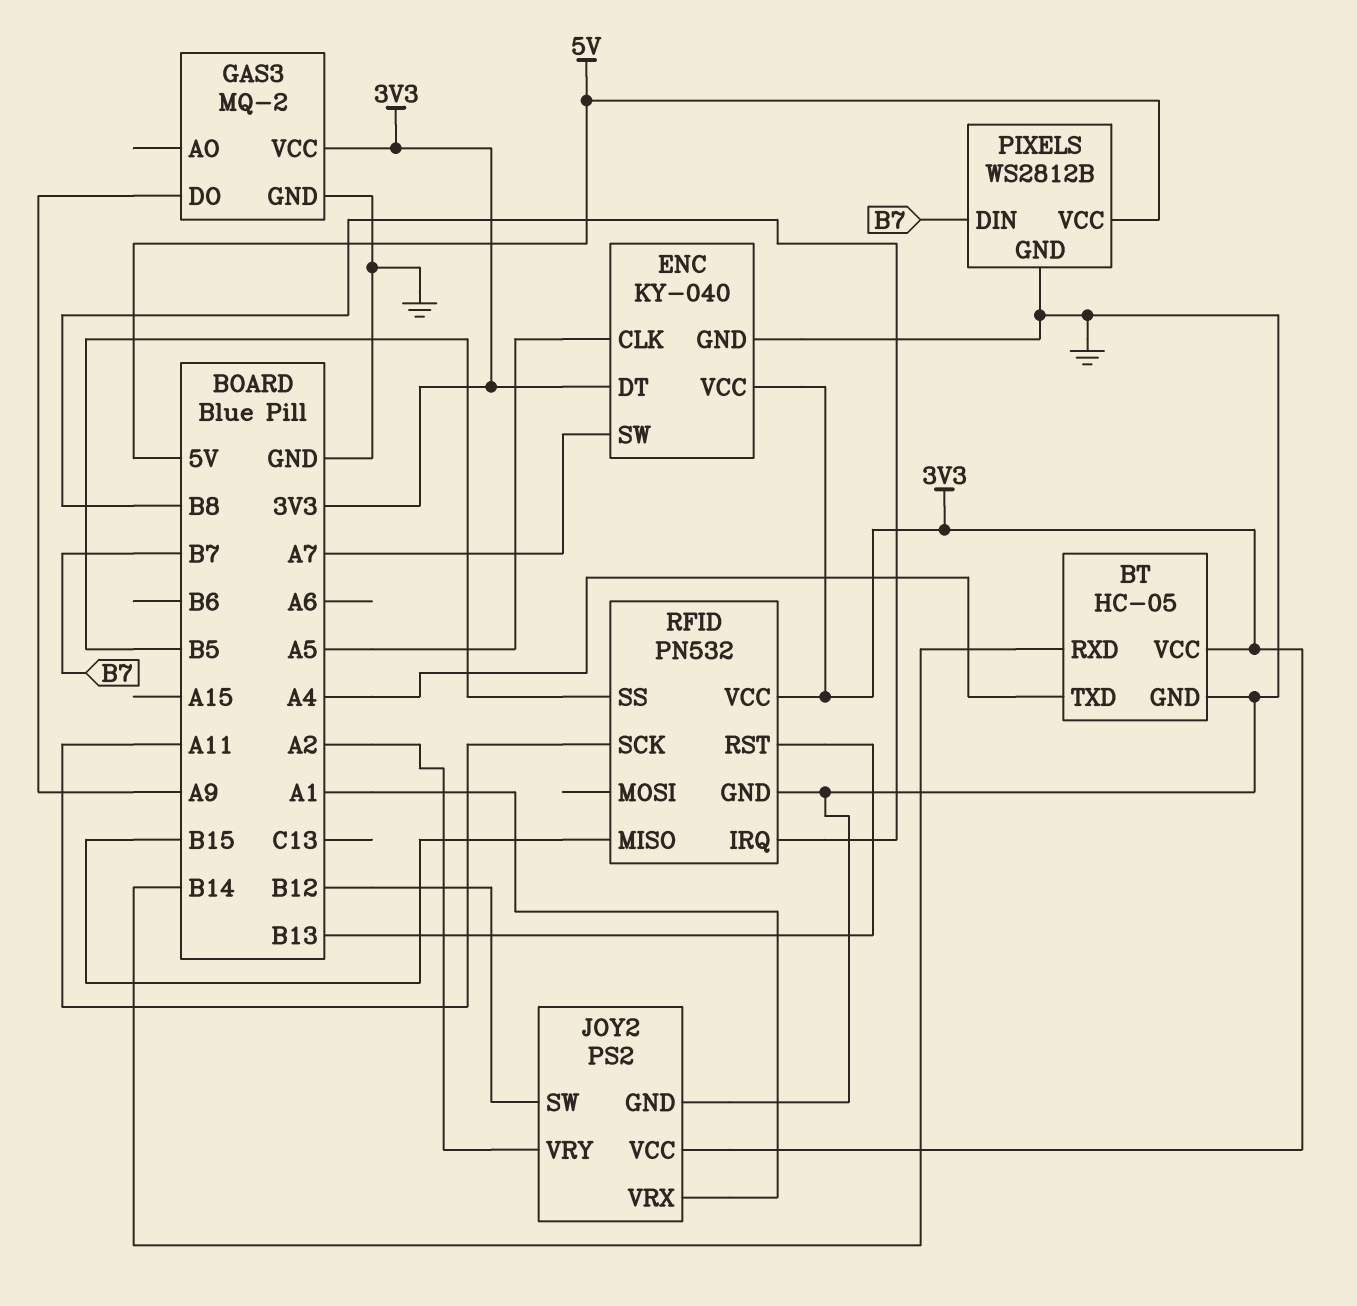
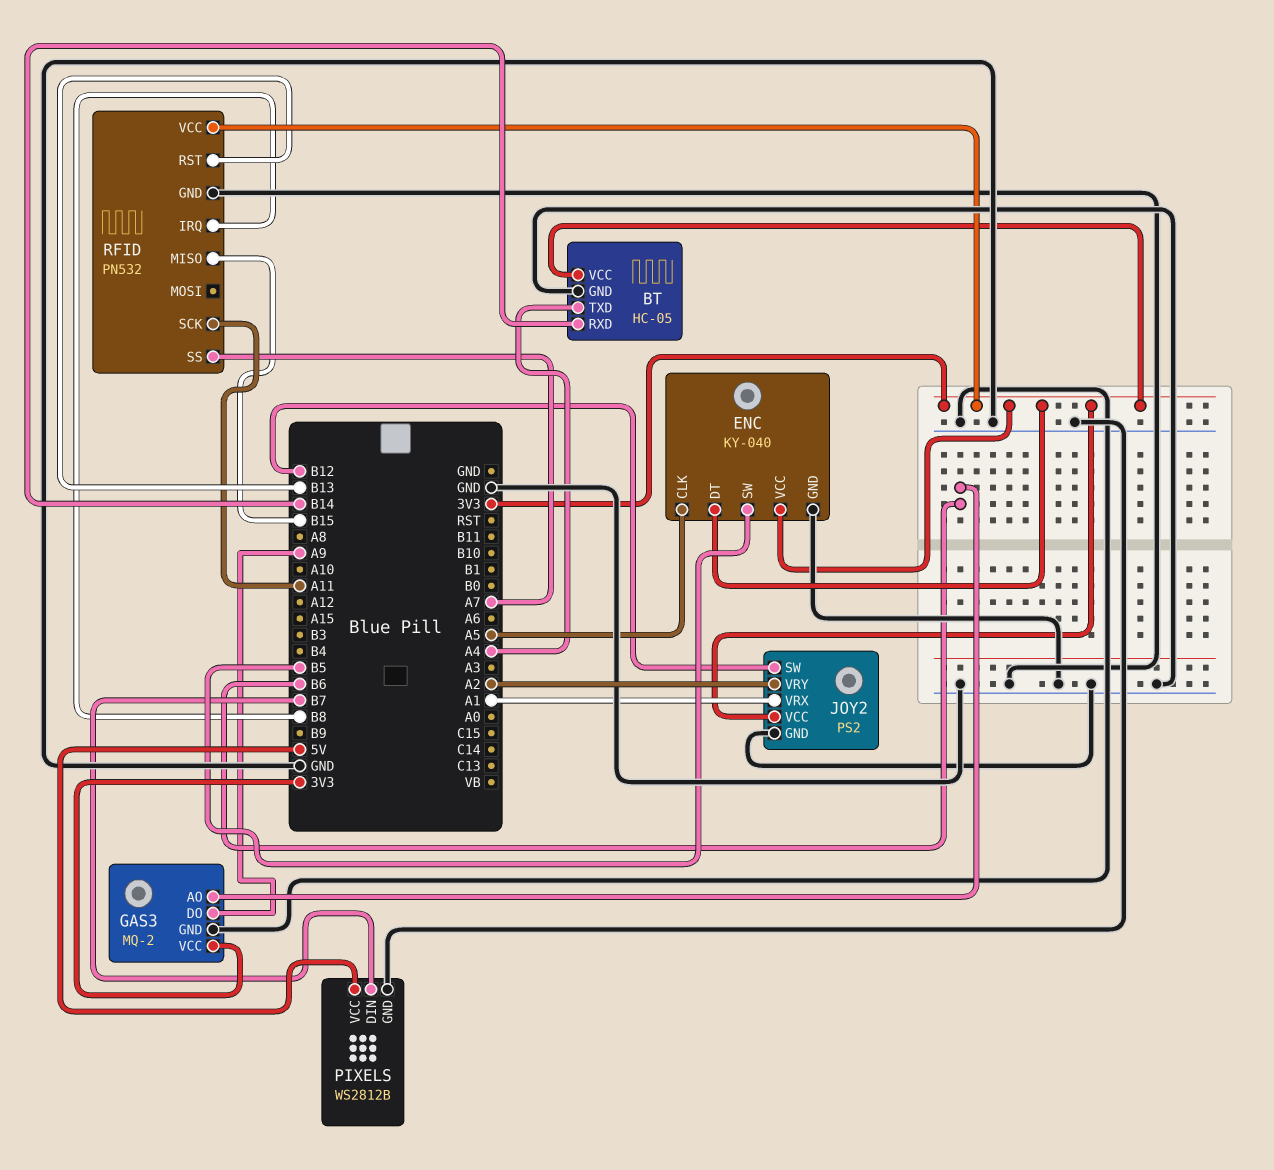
ENC pin SW: A7 -> B5
GAS3 pin AO: none -> B6
RFID pin SS: B5 -> A7

